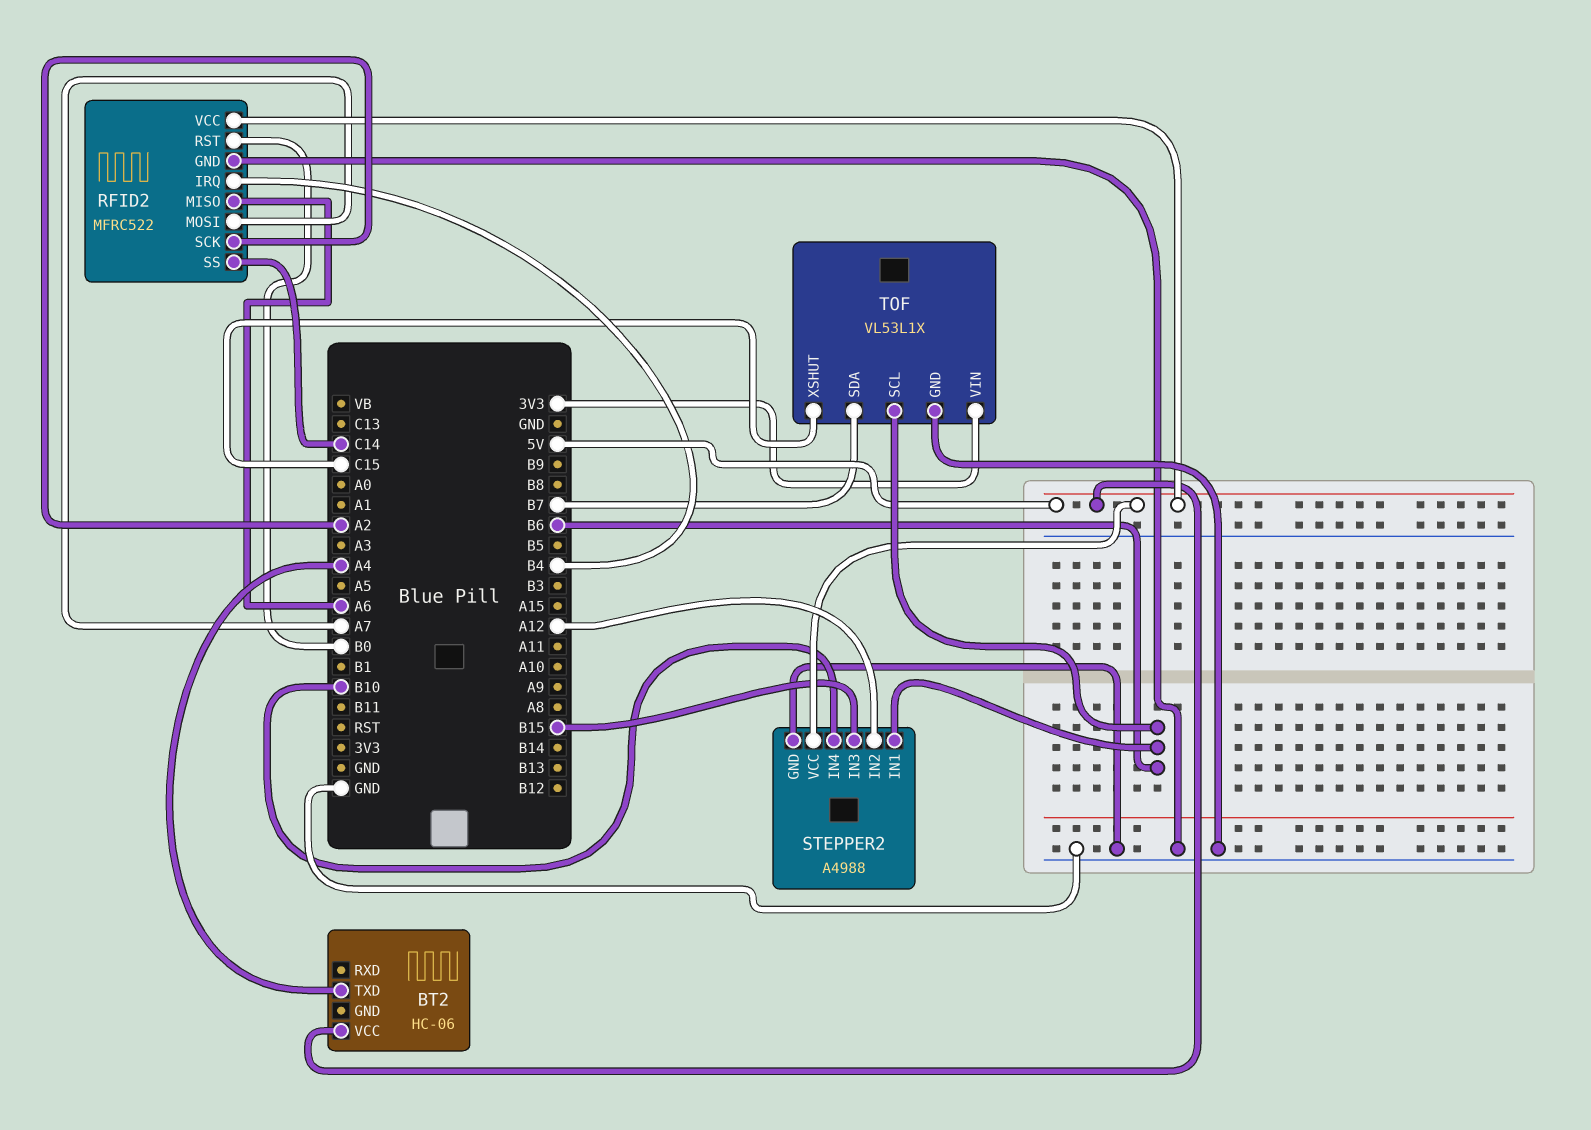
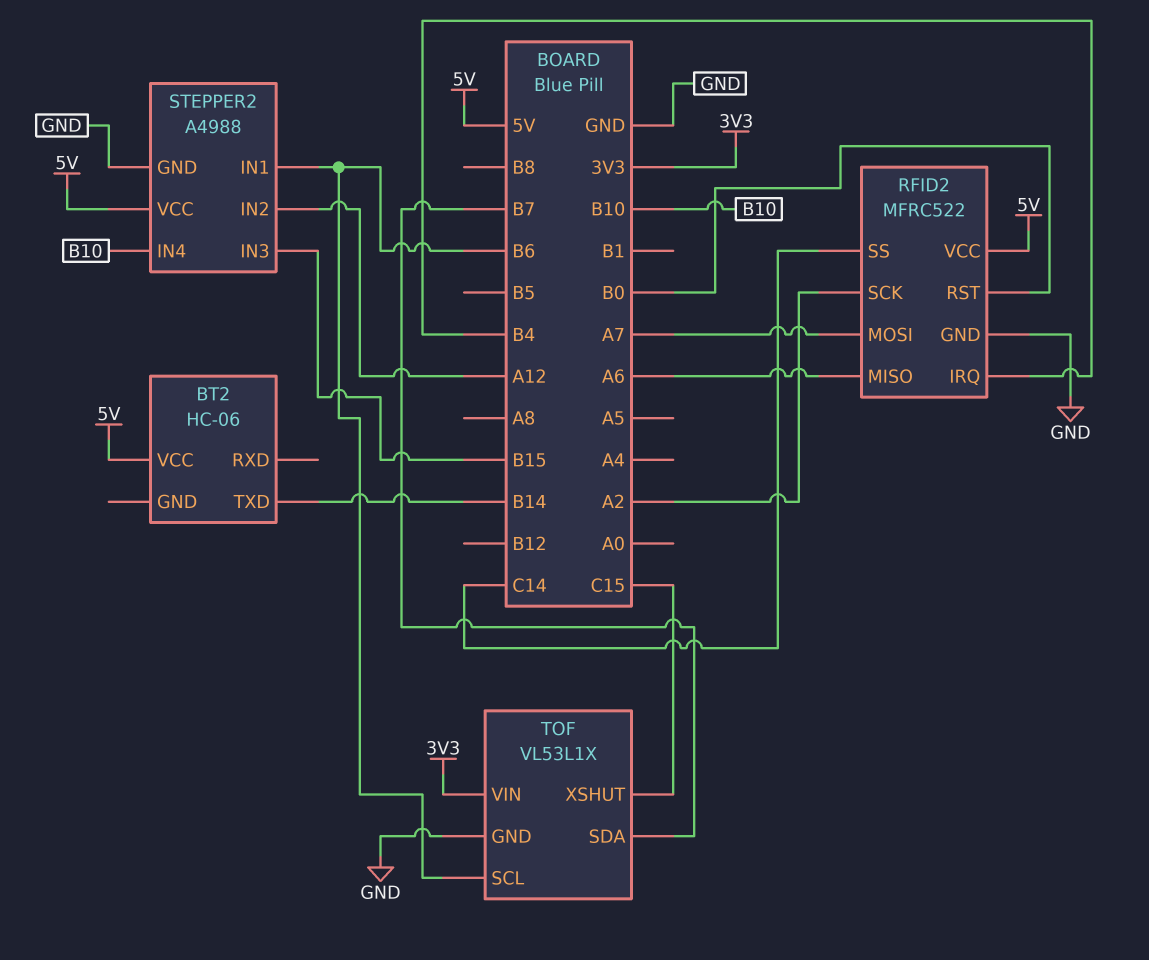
BT2 pin TXD: A4 -> B14

